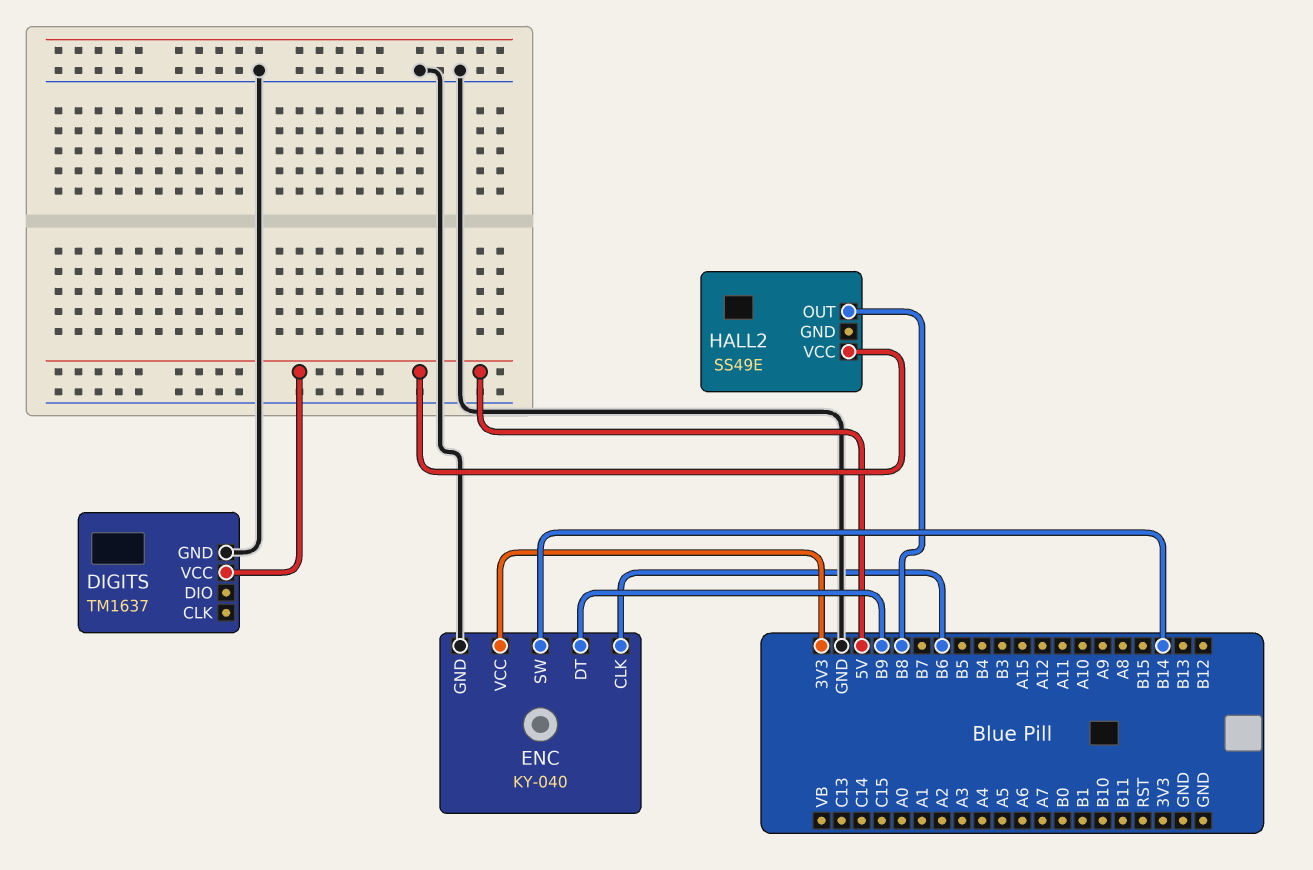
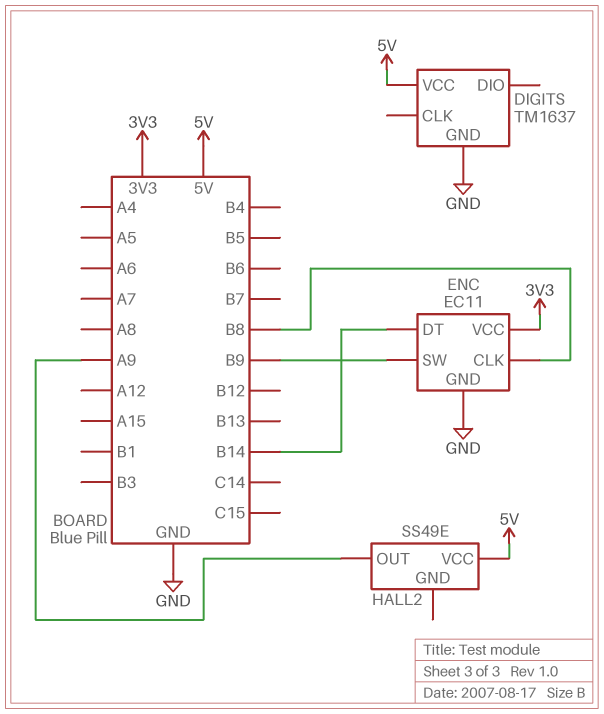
ENC: KY-040 -> EC11
ENC pin CLK: B6 -> B8
ENC pin DT: B9 -> B14
ENC pin SW: B14 -> B9
HALL2 pin OUT: B8 -> A9

